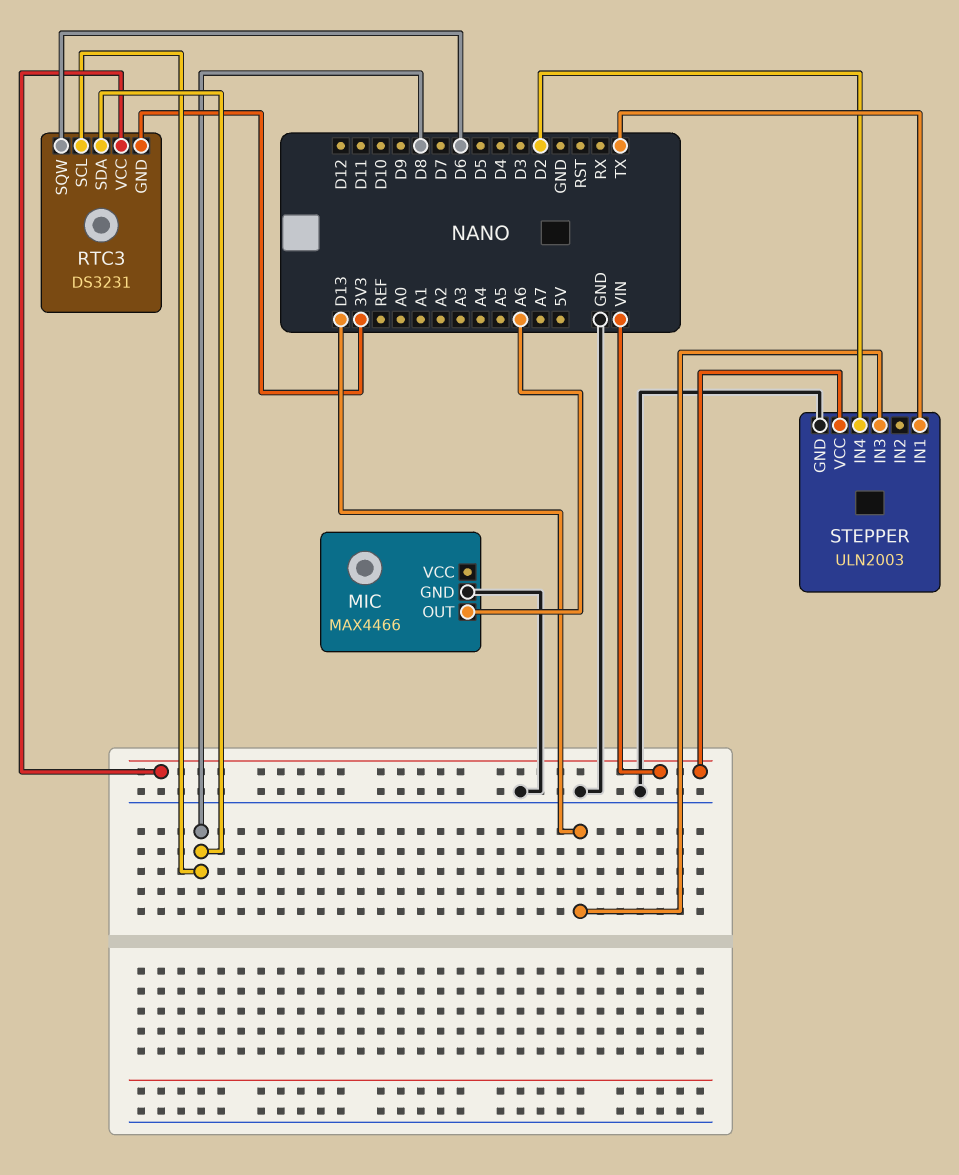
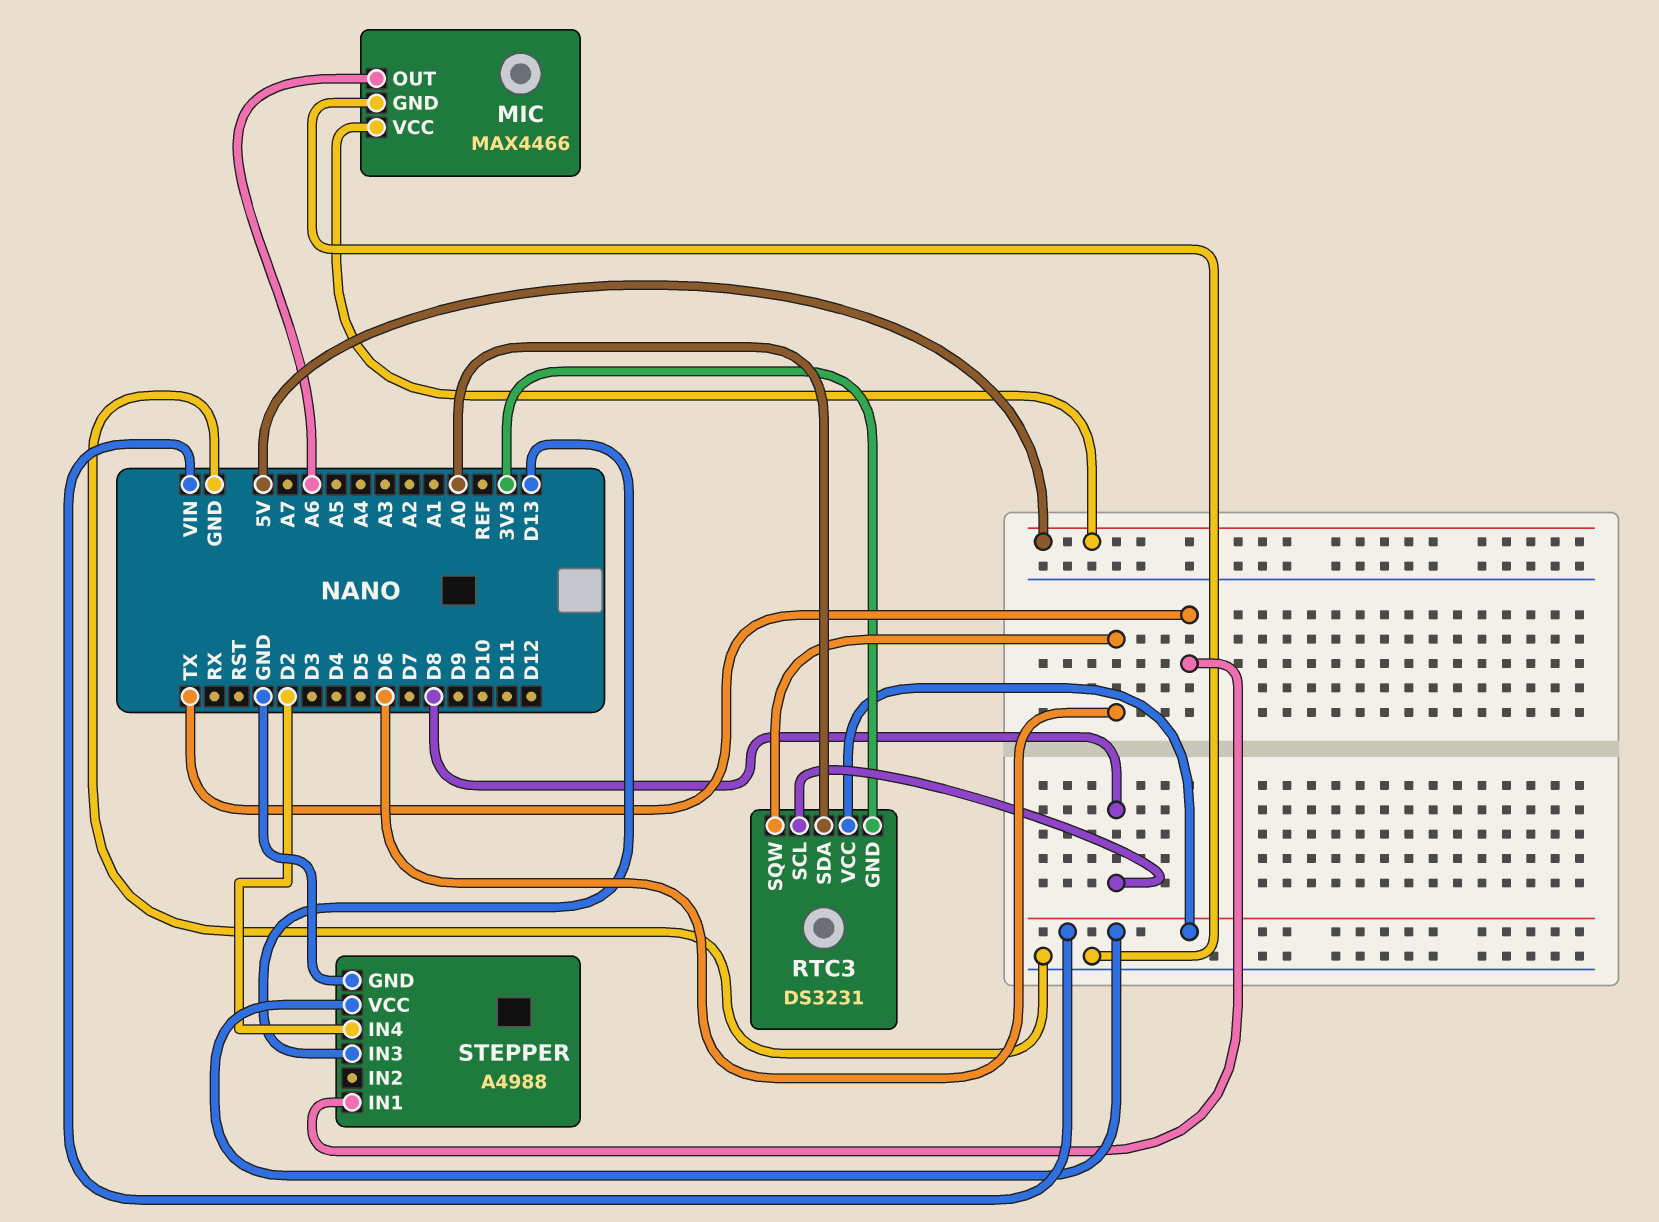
MIC pin VCC: none -> 5V
RTC3 pin SDA: D8 -> A0
STEPPER: ULN2003 -> A4988

